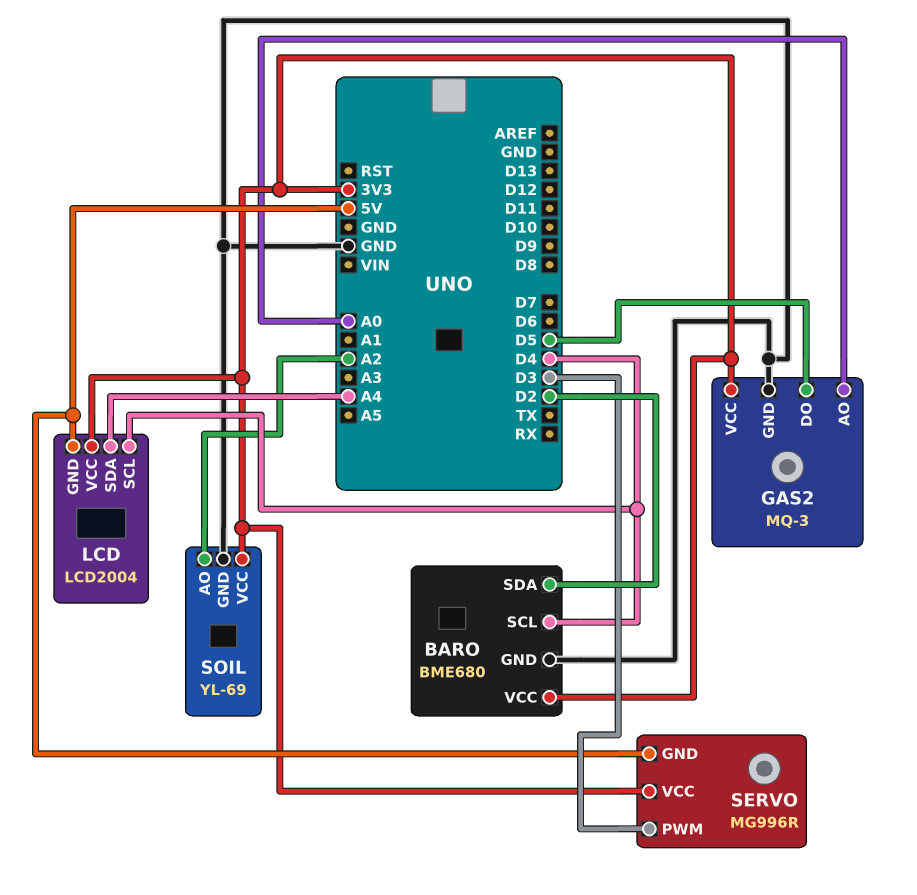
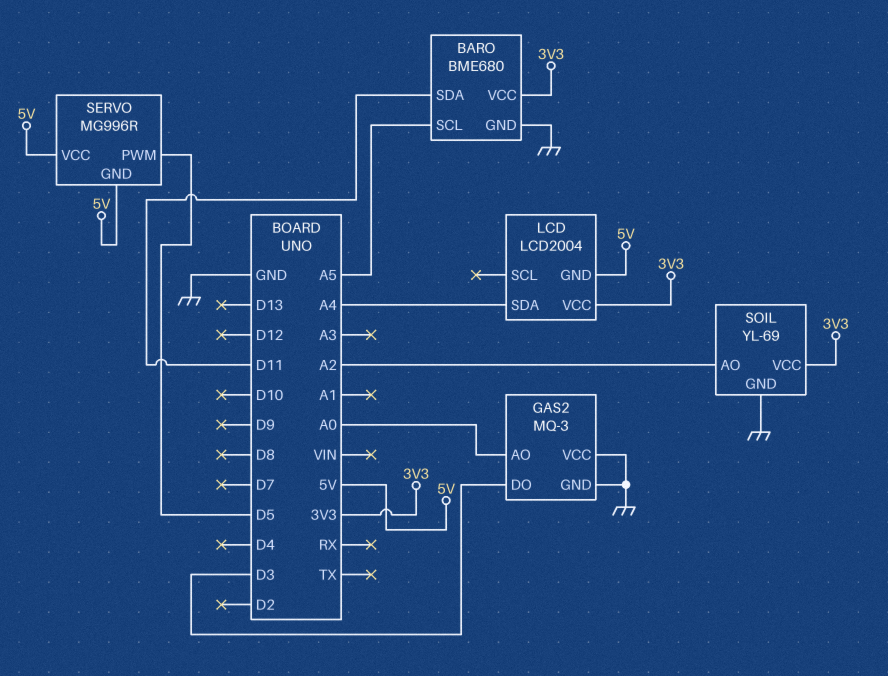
BARO pin SCL: D4 -> A5
BARO pin SDA: D2 -> D11
GAS2 pin DO: D5 -> D3
GAS2 pin VCC: 3V3 -> GND
LCD pin SCL: D4 -> none
SERVO pin PWM: D3 -> D5
SERVO pin VCC: 3V3 -> 5V

